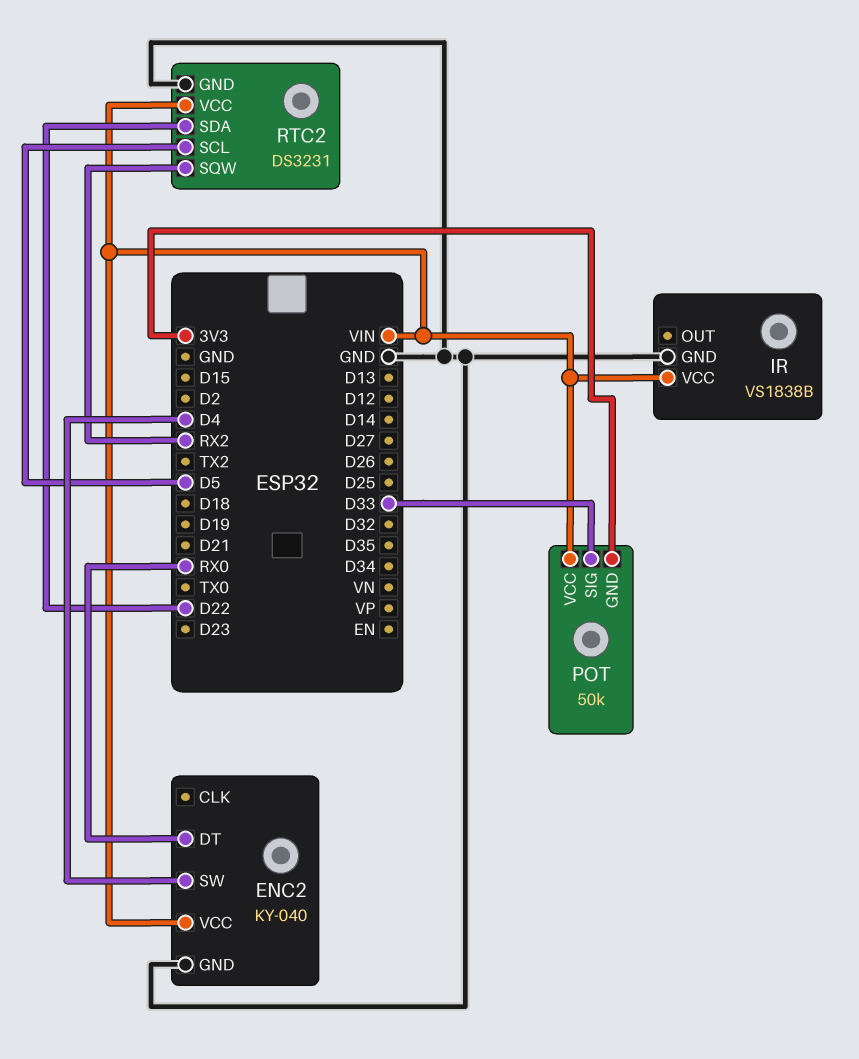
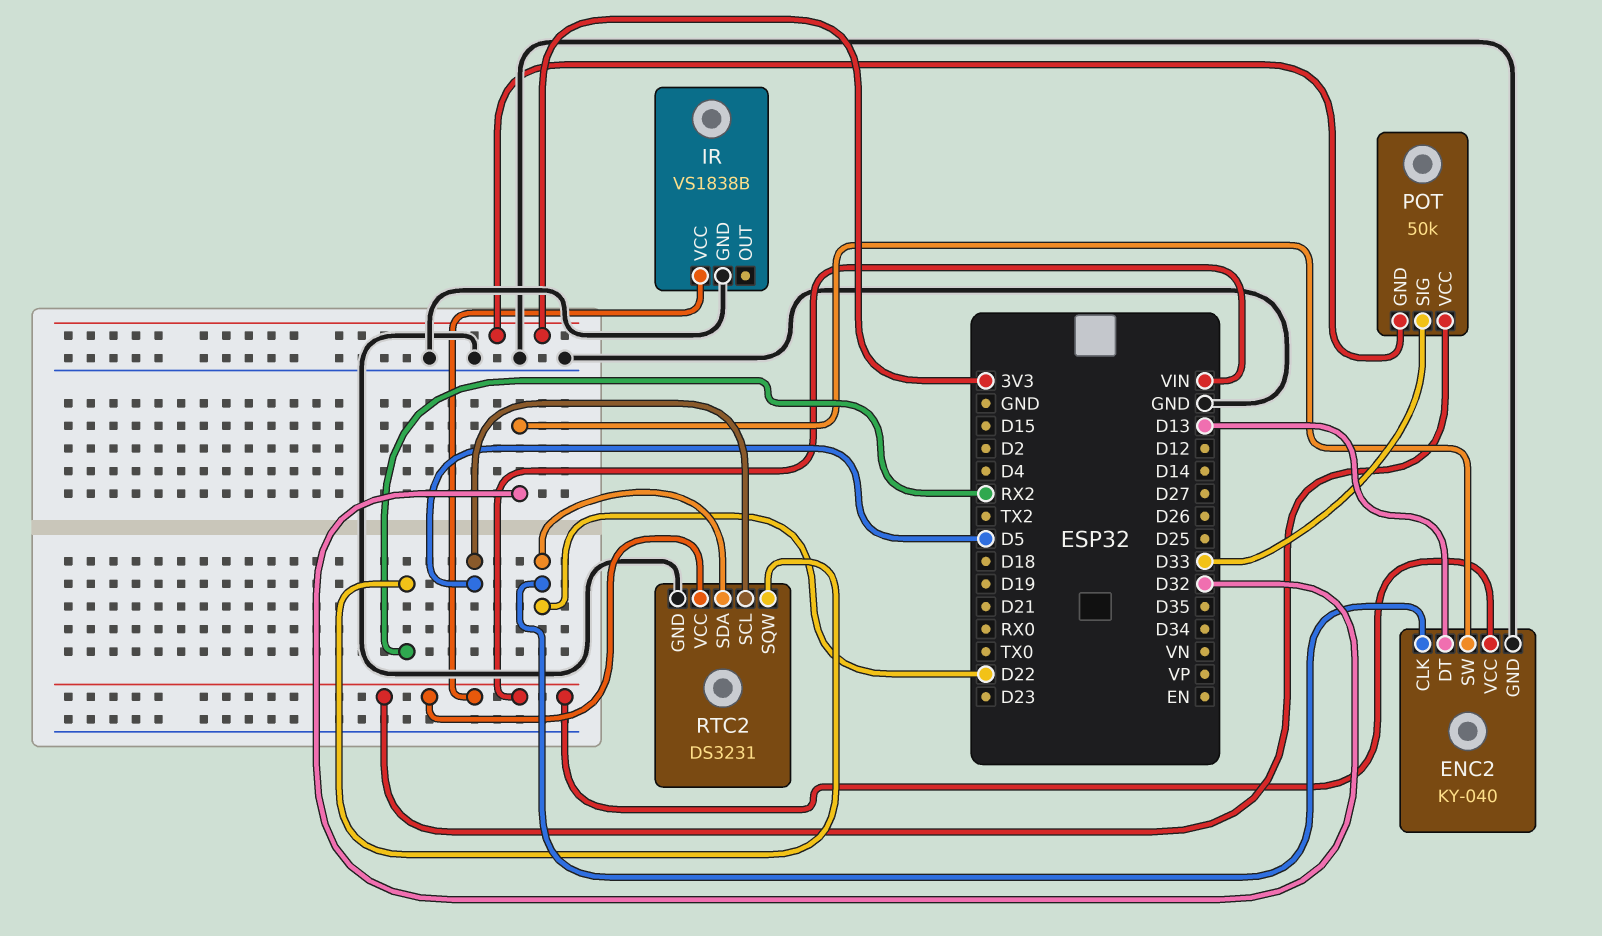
ENC2 pin CLK: none -> D22
ENC2 pin DT: RX0 -> D13
ENC2 pin SW: D4 -> D32

